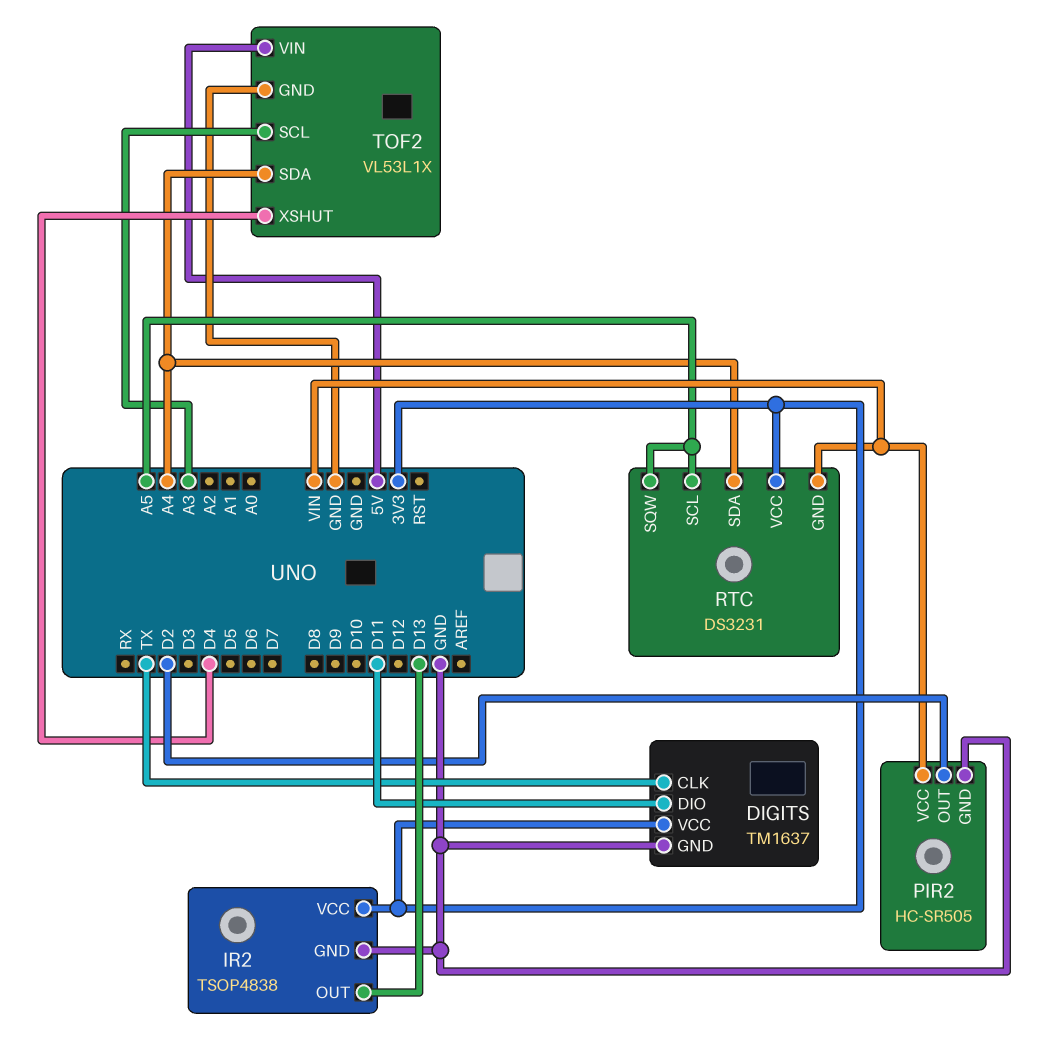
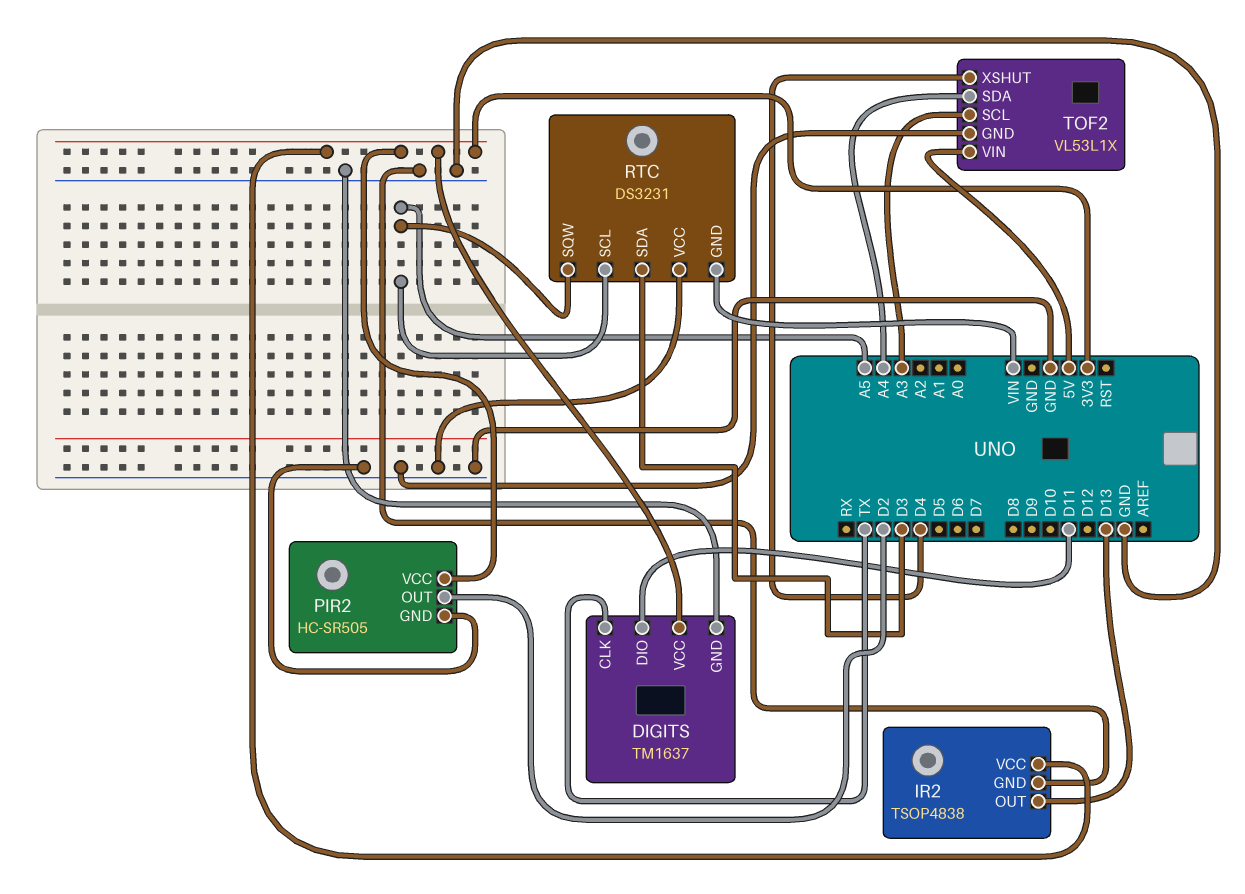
PIR2 pin VCC: VIN -> 3V3
RTC pin SDA: A4 -> D3
RTC pin VCC: 3V3 -> GND

